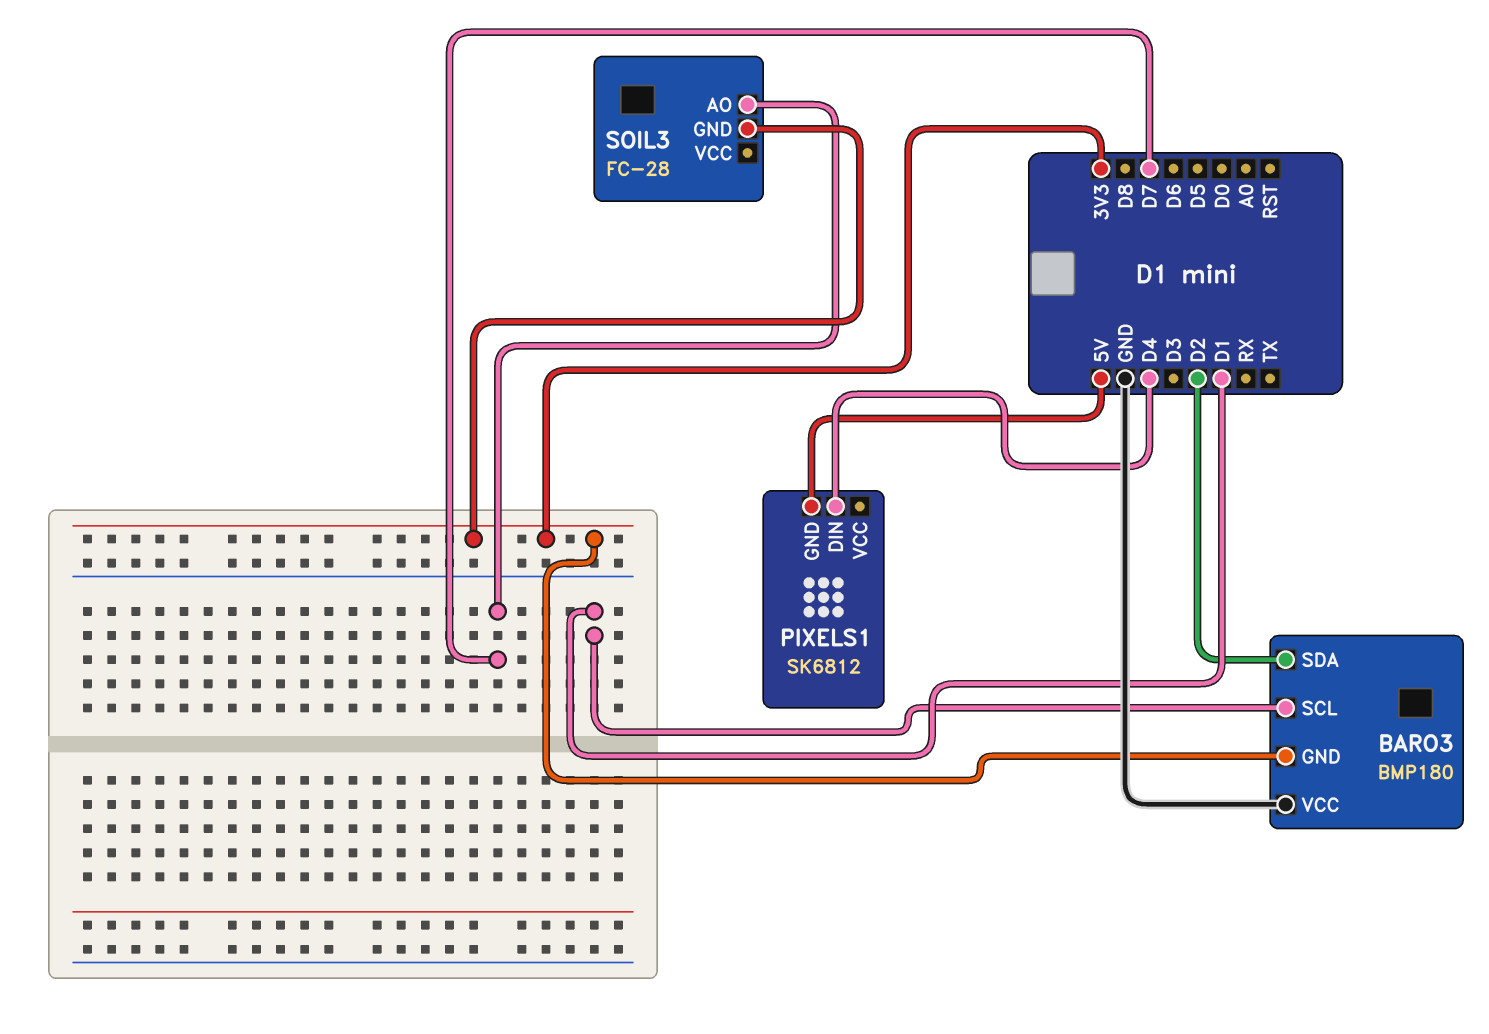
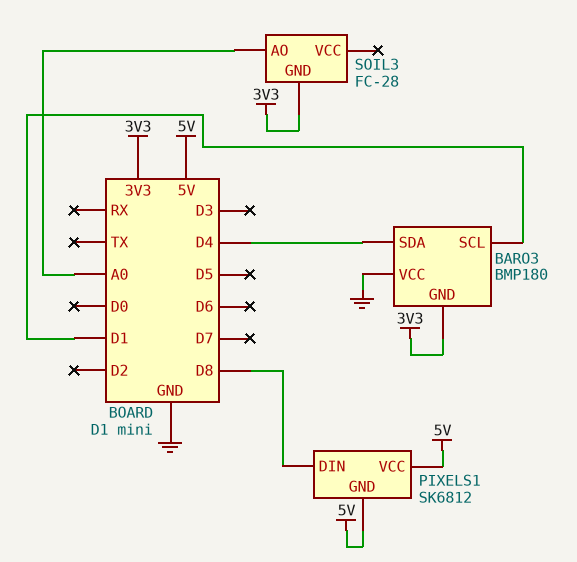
BARO3 pin SDA: D2 -> D4
PIXELS1 pin DIN: D4 -> D8
PIXELS1 pin VCC: none -> 5V
SOIL3 pin AO: D7 -> A0

